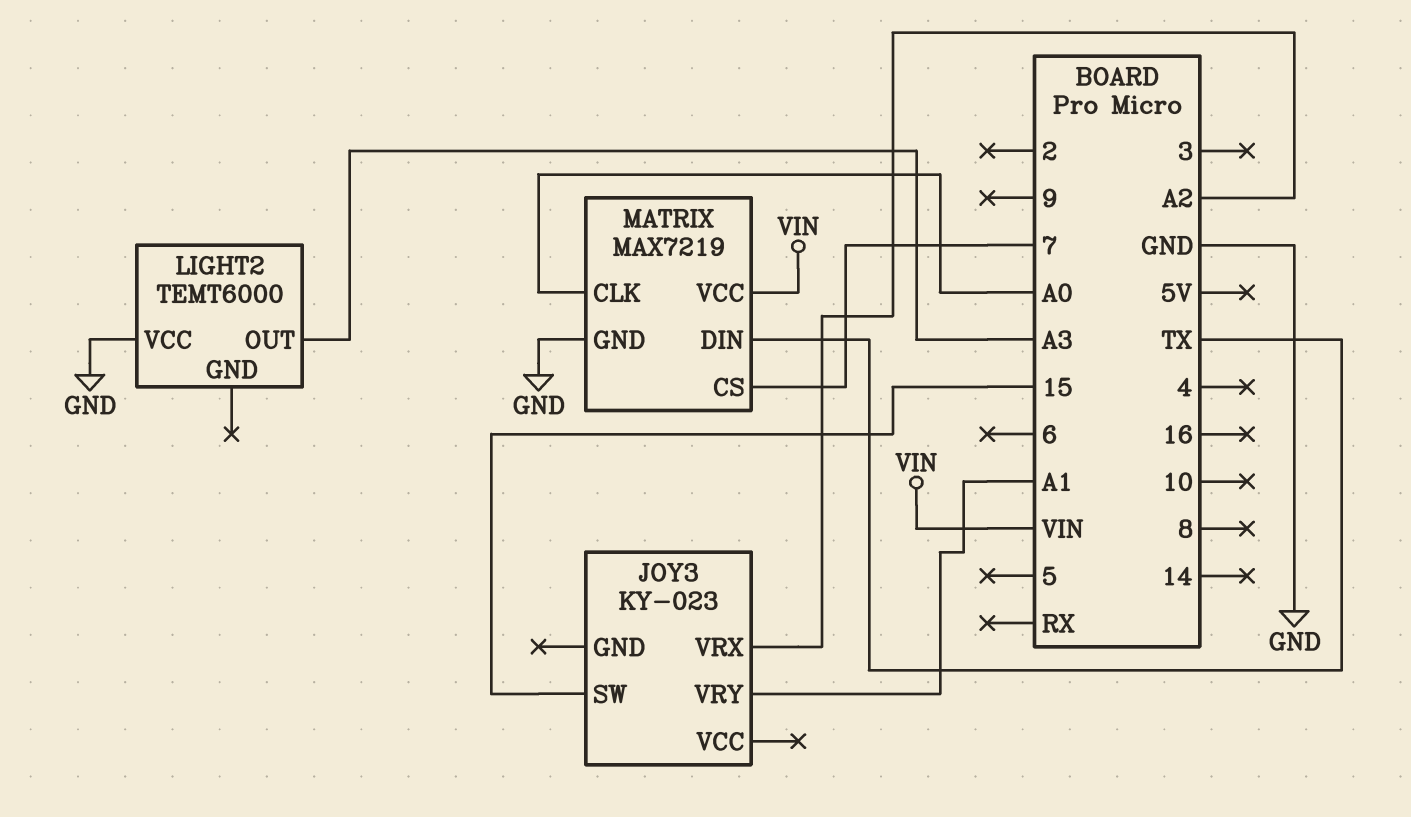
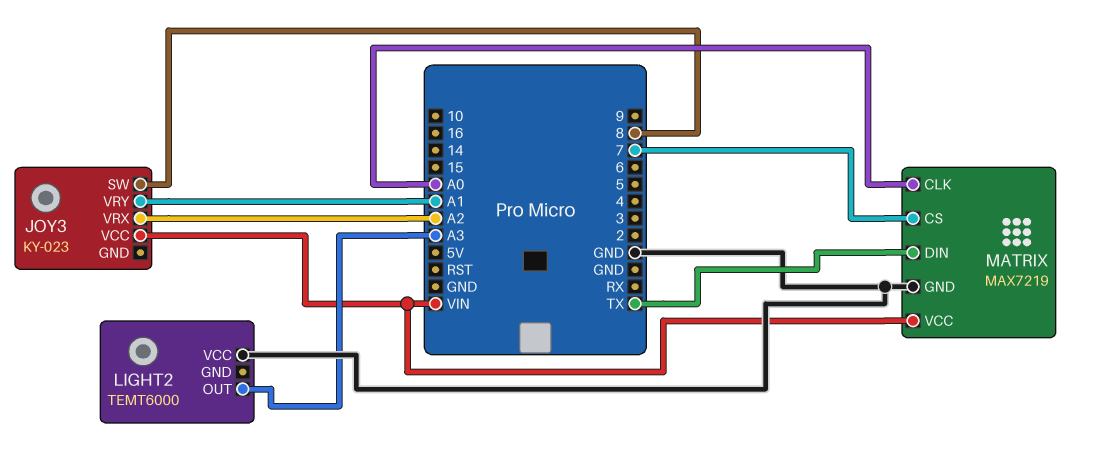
JOY3 pin SW: 15 -> 8
JOY3 pin VCC: none -> VIN

